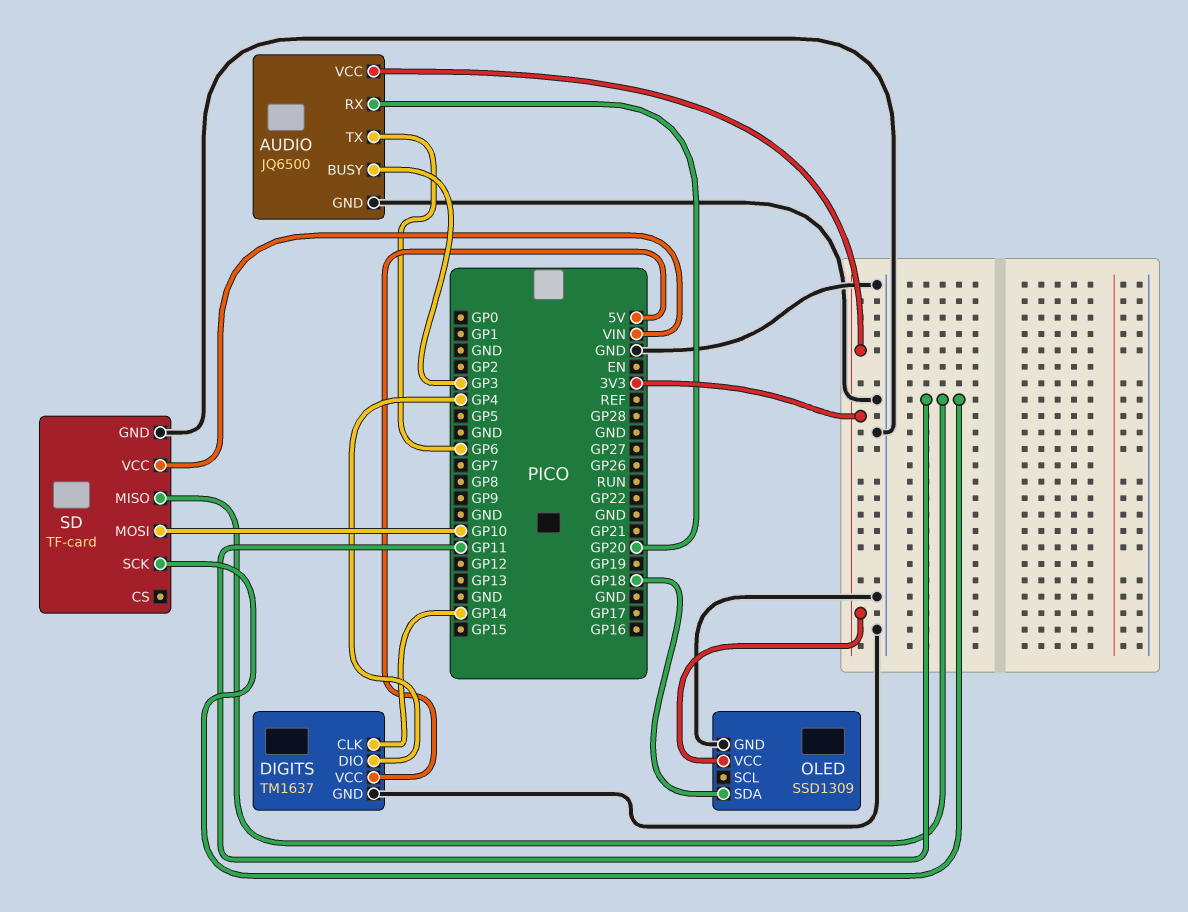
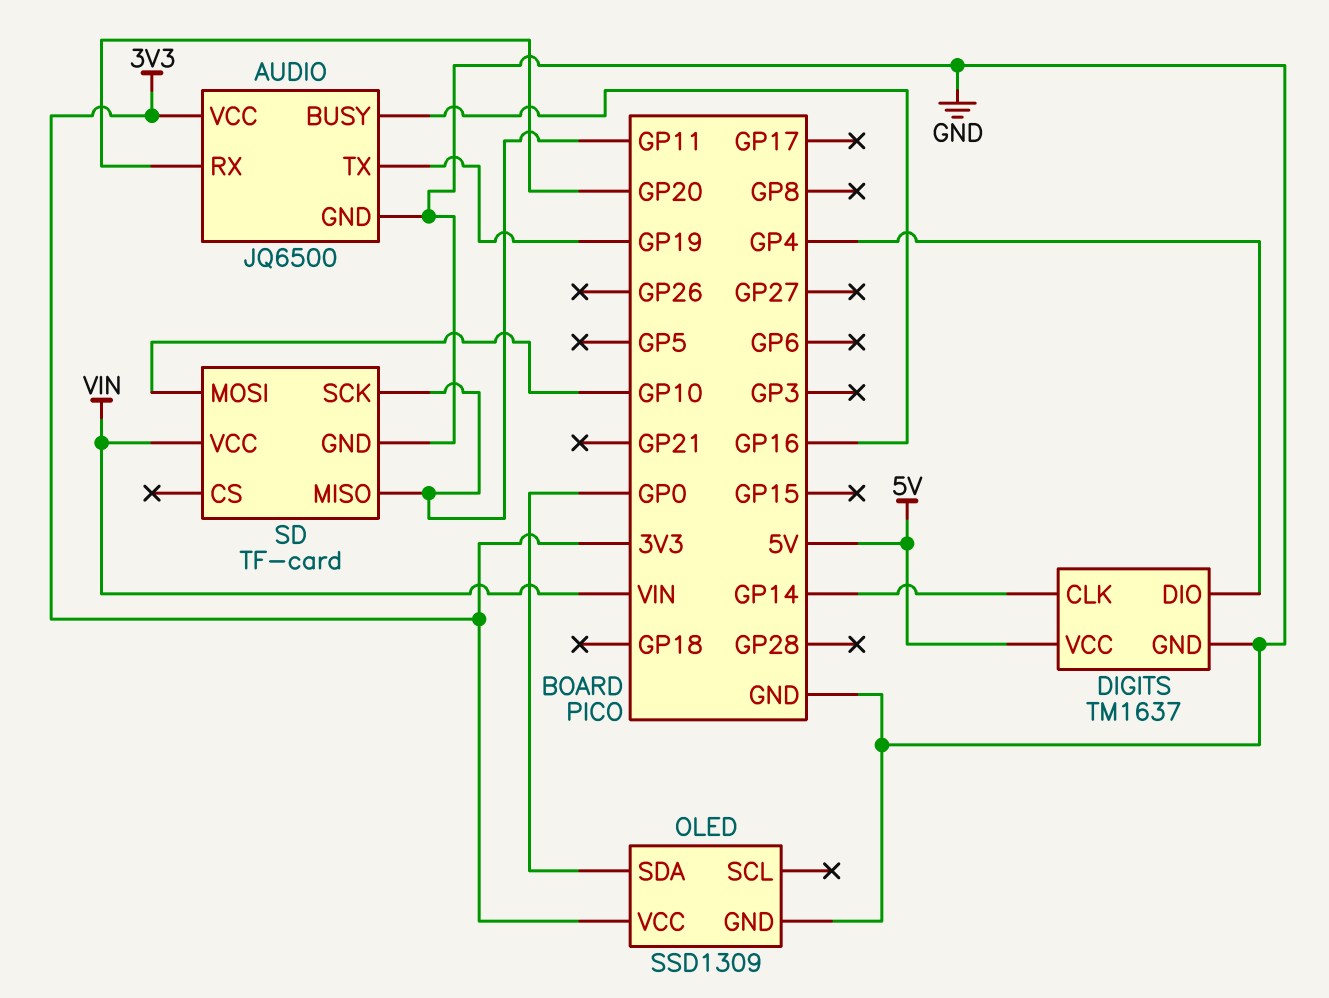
AUDIO pin BUSY: GP3 -> GP16
AUDIO pin TX: GP6 -> GP19
OLED pin SDA: GP18 -> GP0

